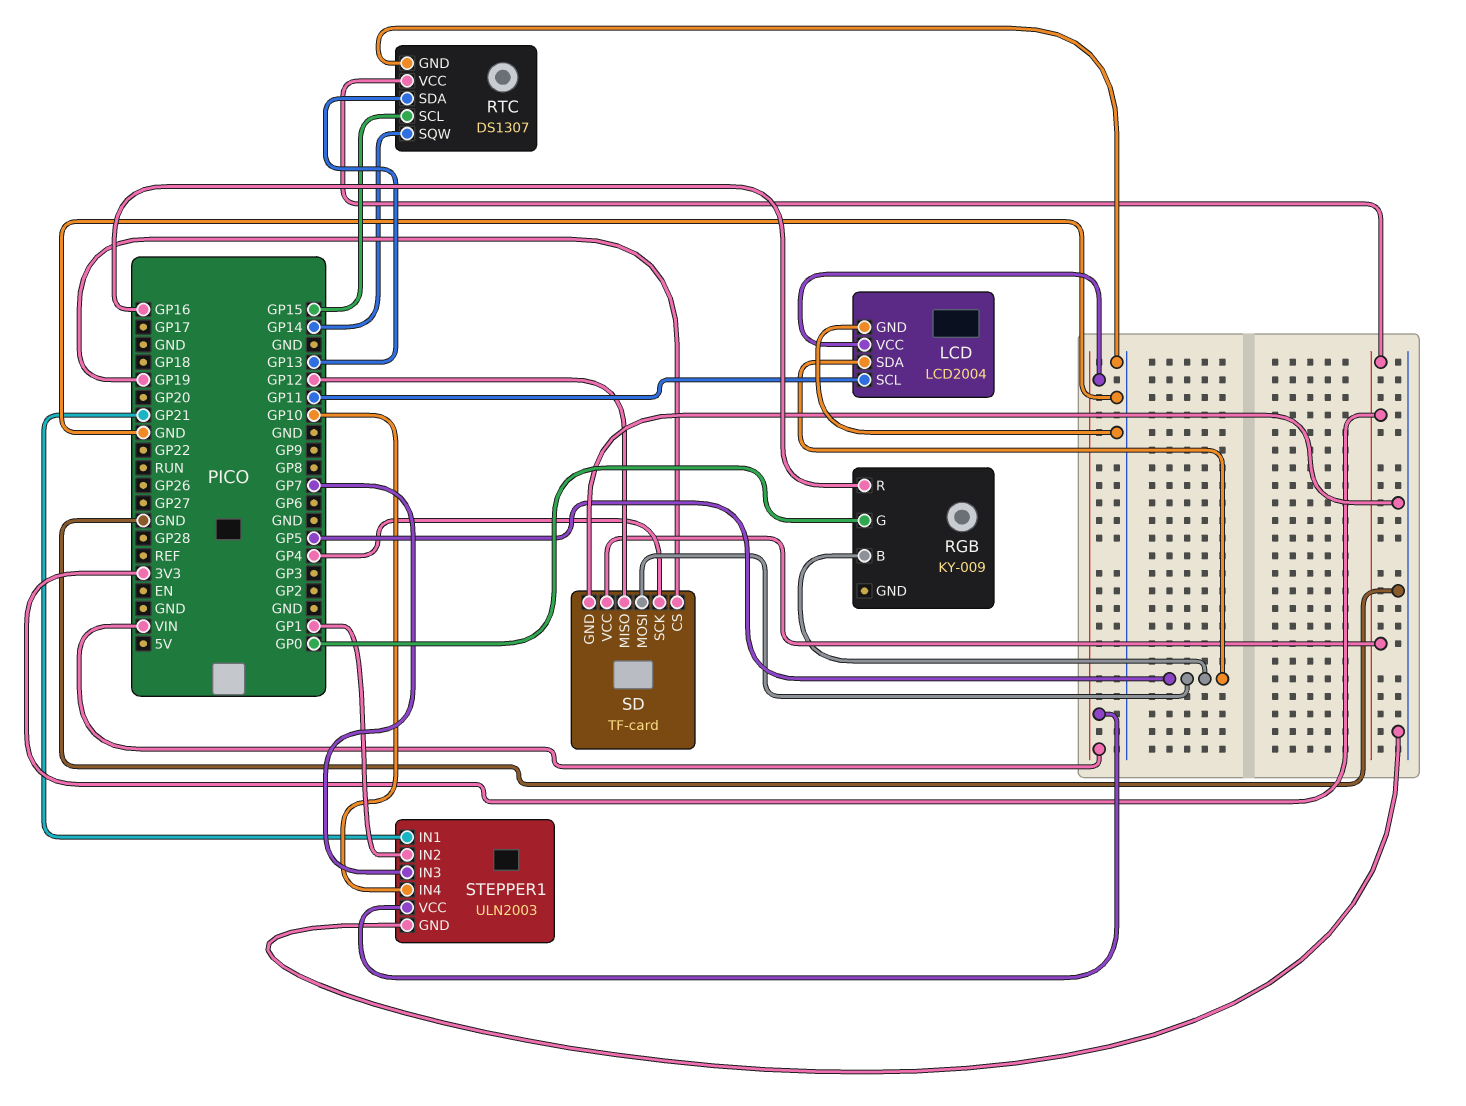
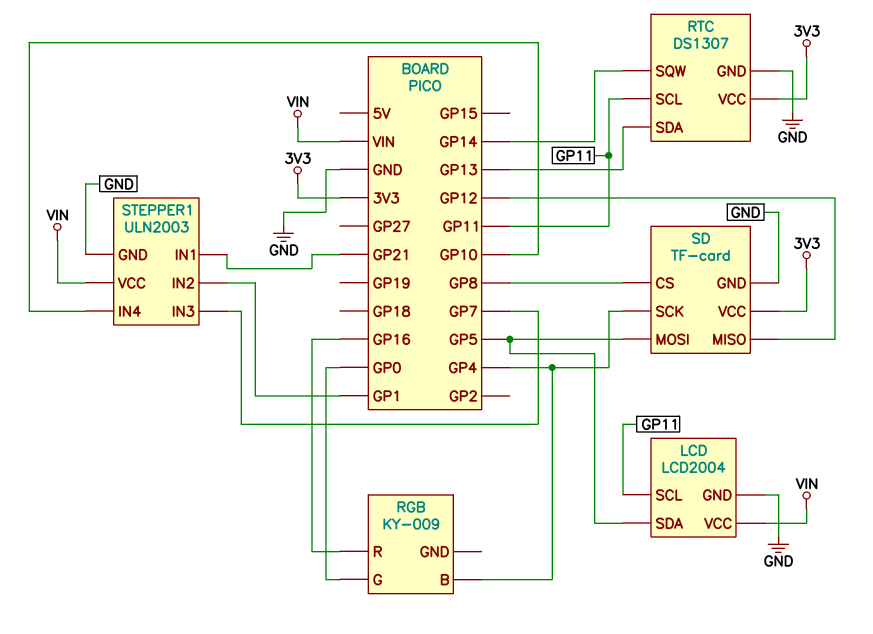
RGB pin B: GP5 -> GP4
RTC pin SCL: GP15 -> GP11
SD pin CS: GP19 -> GP8

